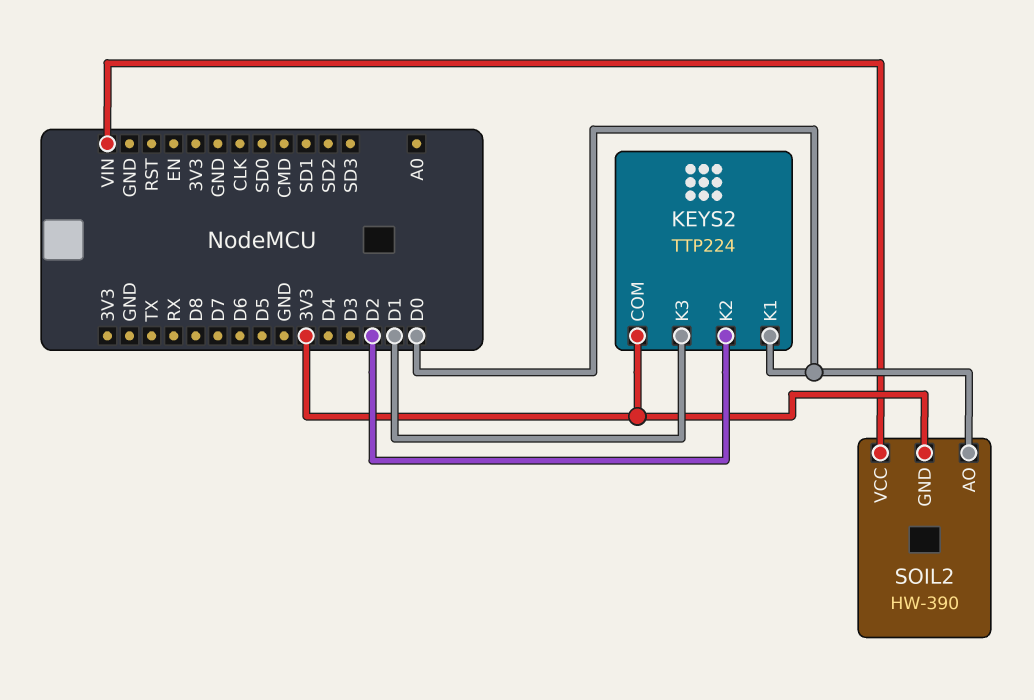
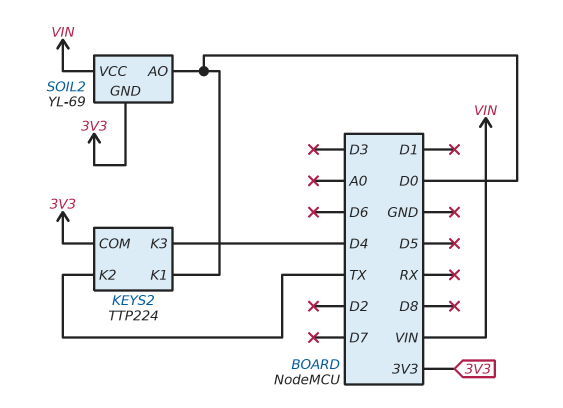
KEYS2 pin K2: D2 -> TX
KEYS2 pin K3: D1 -> D4
SOIL2: HW-390 -> YL-69

